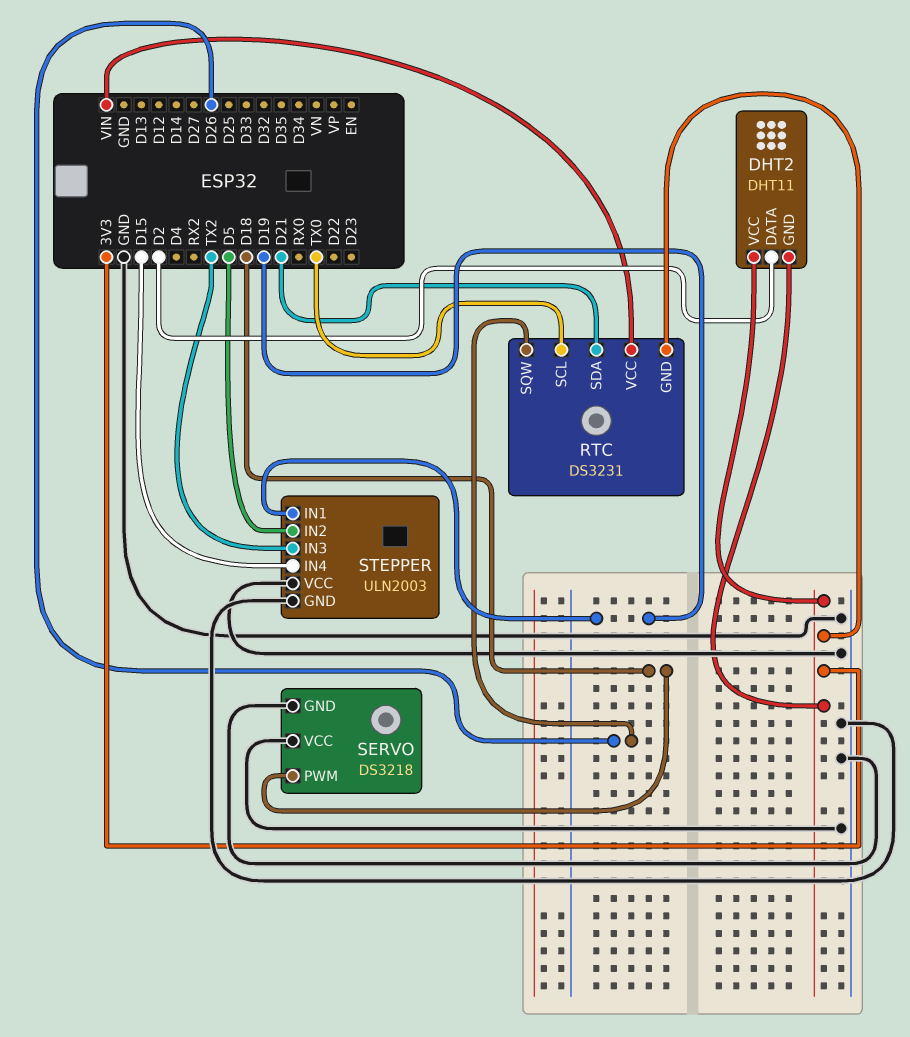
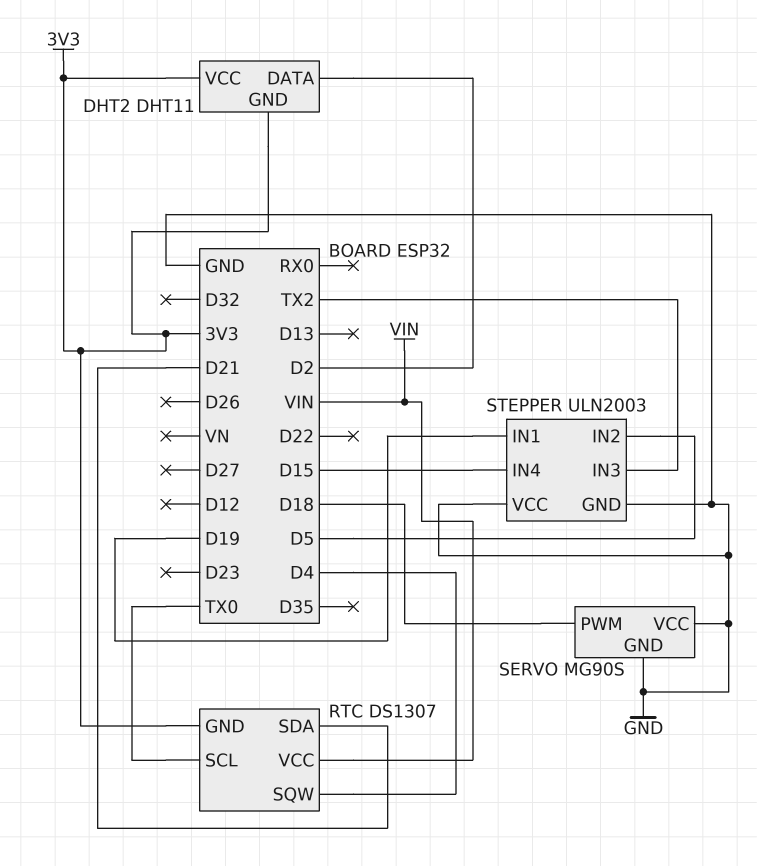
RTC: DS3231 -> DS1307
RTC pin SQW: D26 -> D4
SERVO: DS3218 -> MG90S

